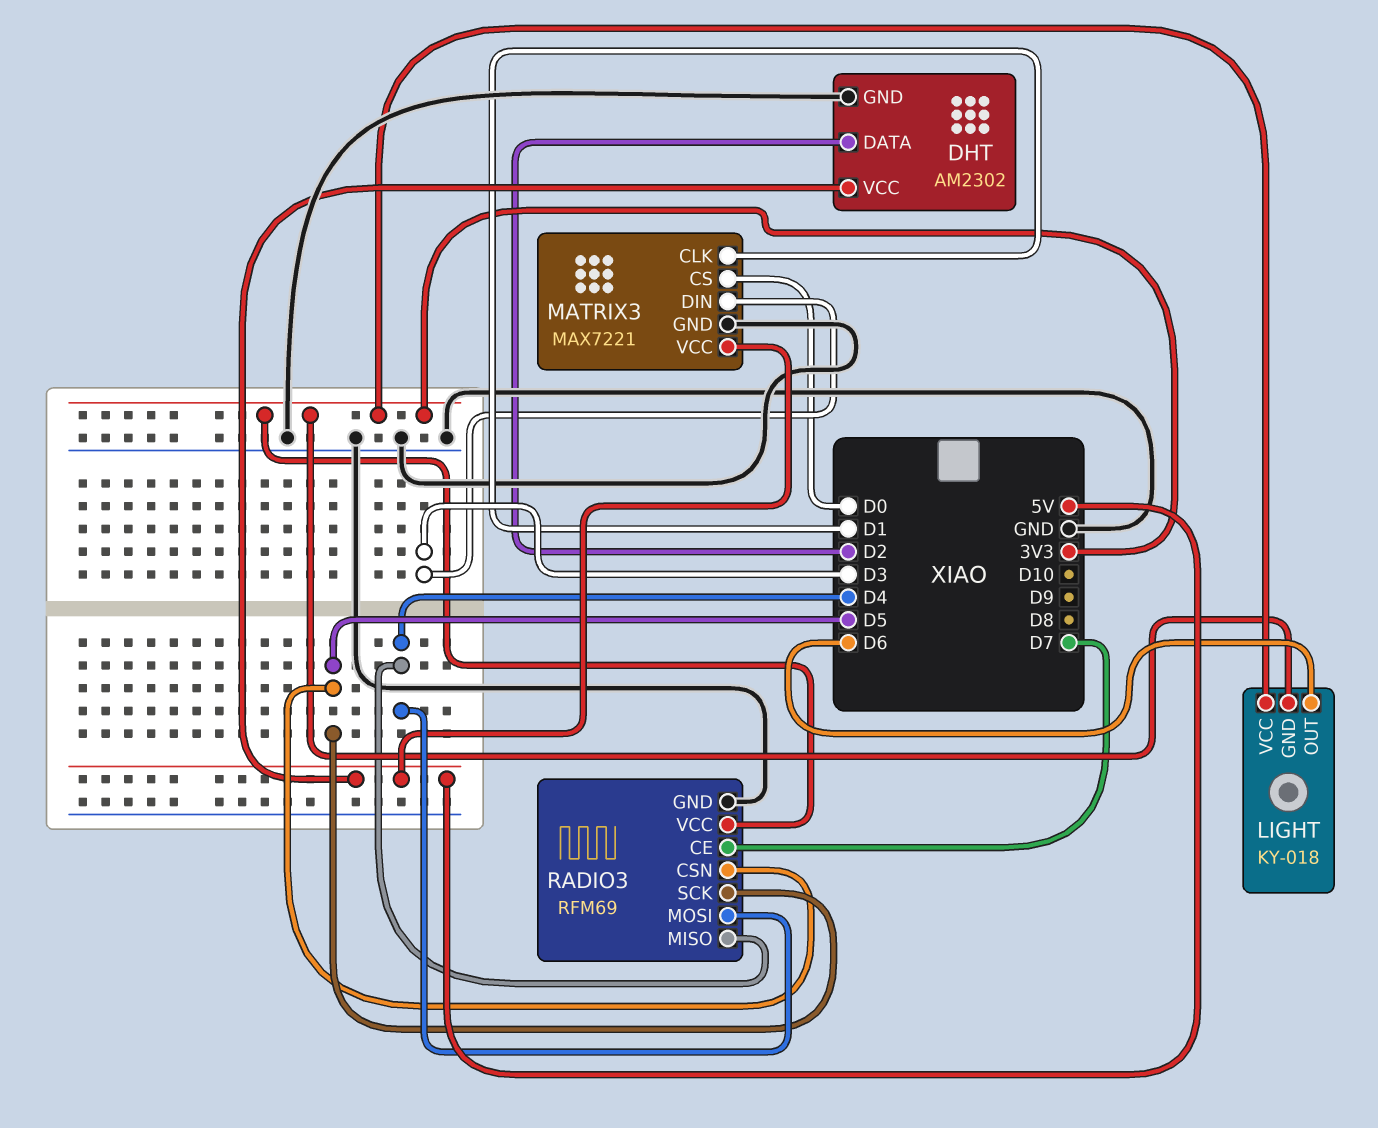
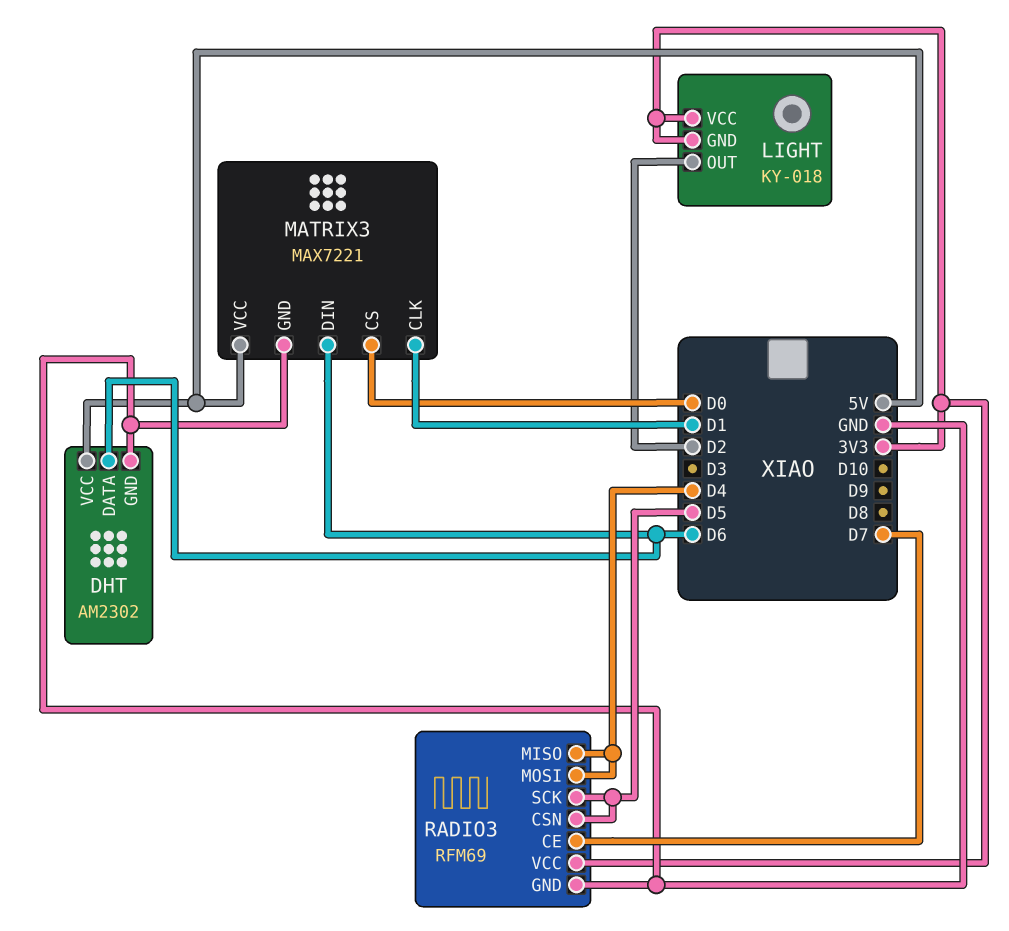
DHT pin DATA: D2 -> D6
LIGHT pin OUT: D6 -> D2
MATRIX3 pin DIN: D3 -> D6

